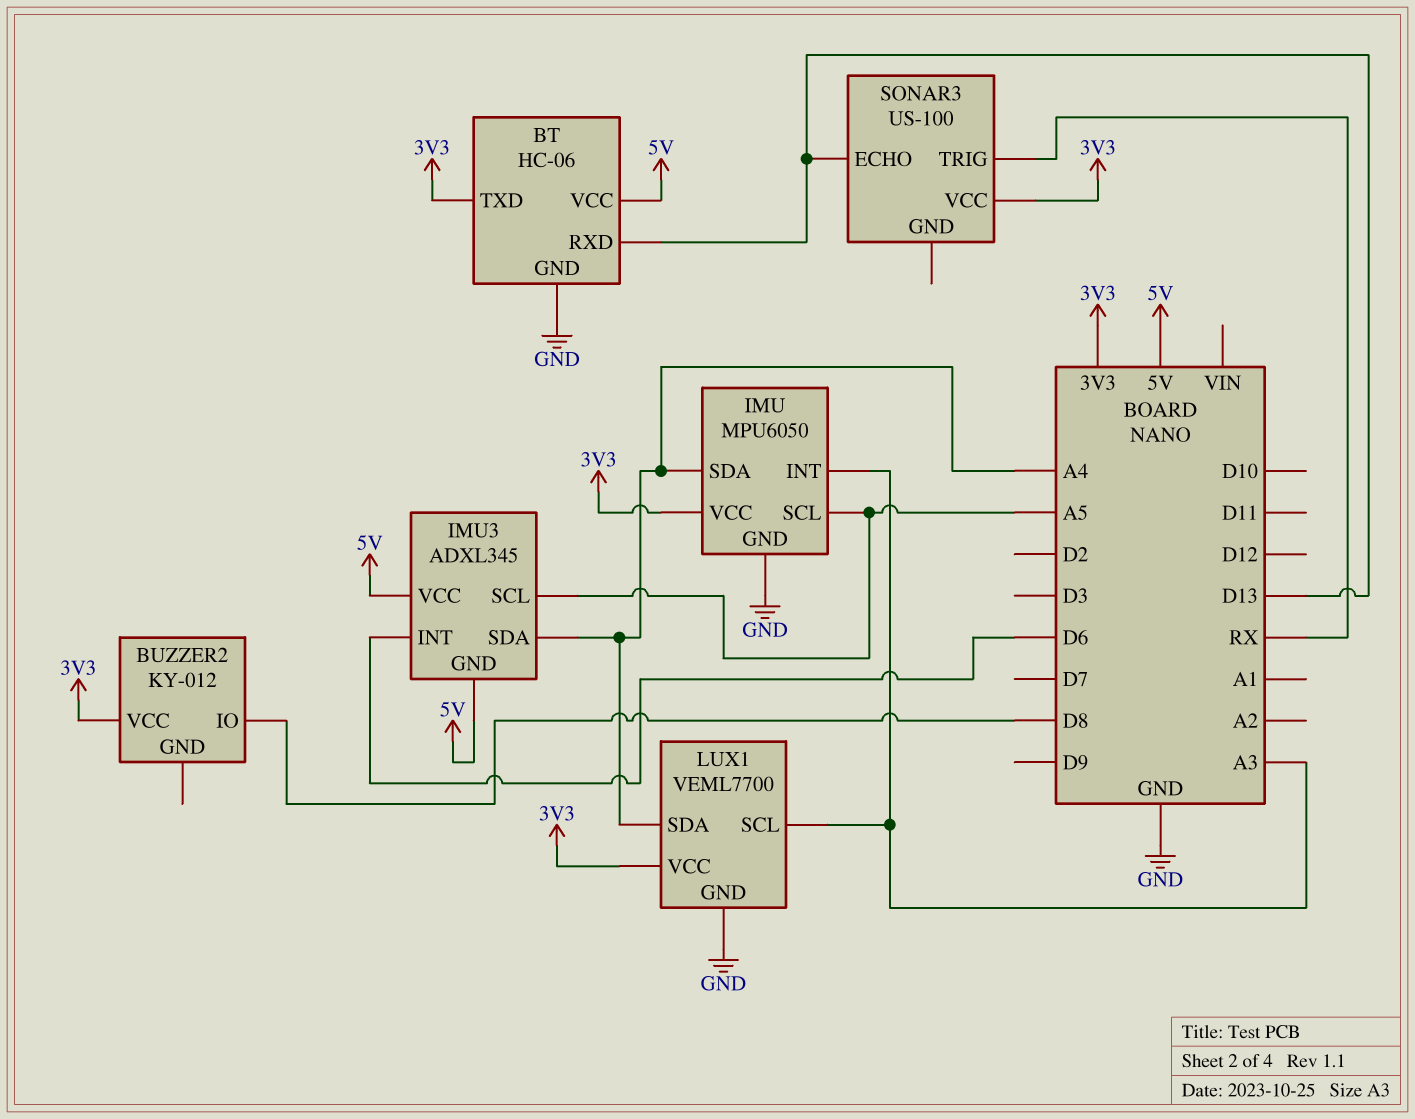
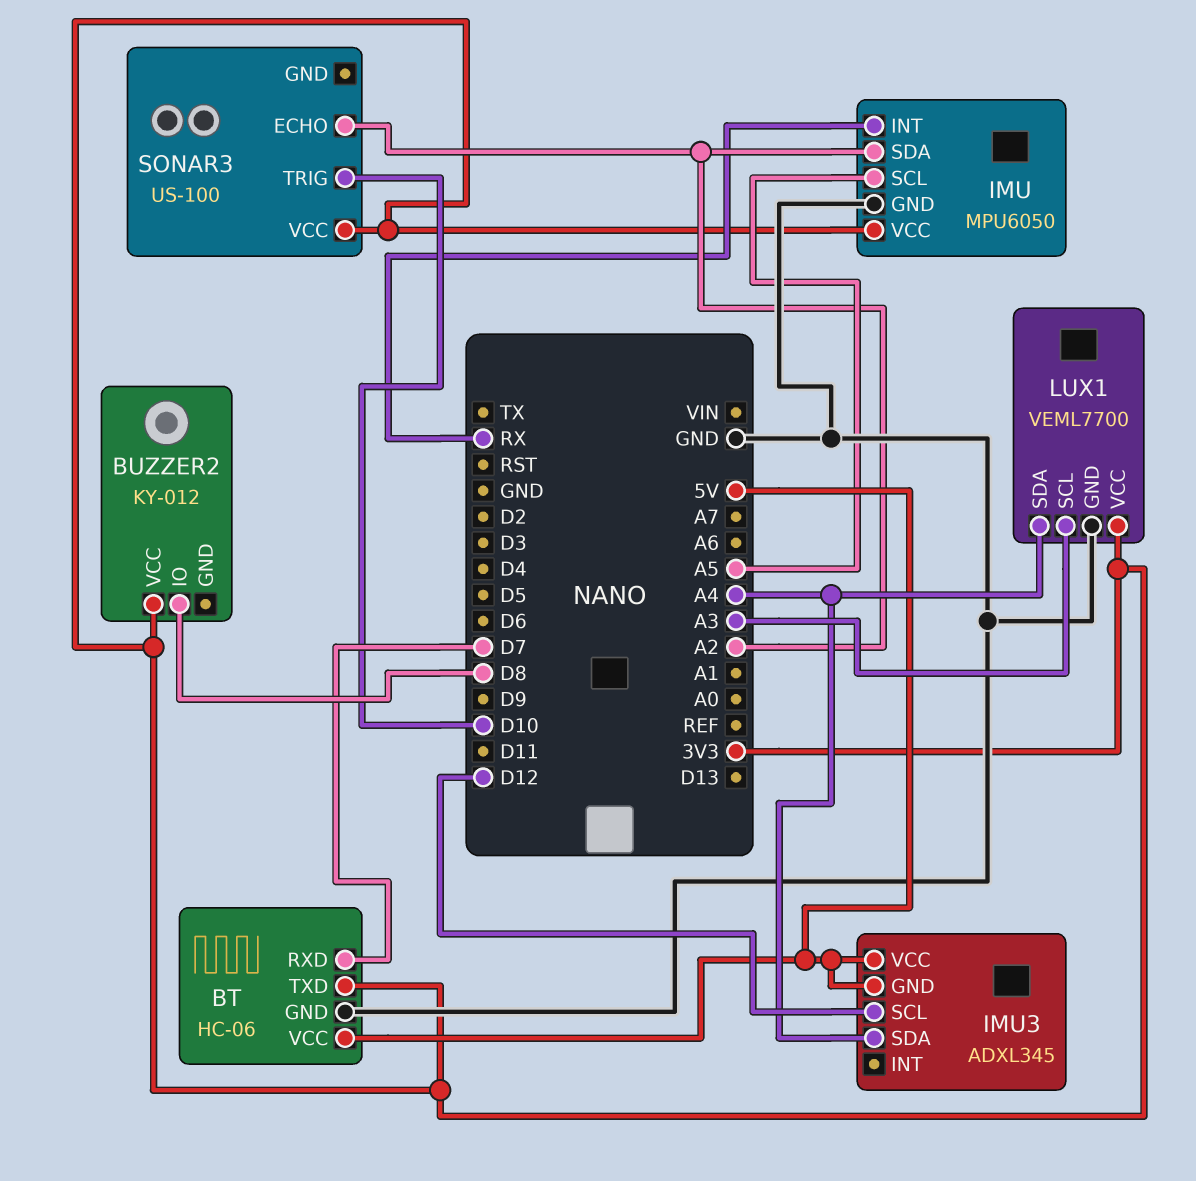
BT pin RXD: D13 -> D7
IMU pin INT: A3 -> RX
IMU pin SDA: A4 -> A2
IMU3 pin INT: D6 -> none
IMU3 pin SCL: A5 -> D12
SONAR3 pin ECHO: D13 -> A2
SONAR3 pin TRIG: RX -> D10

